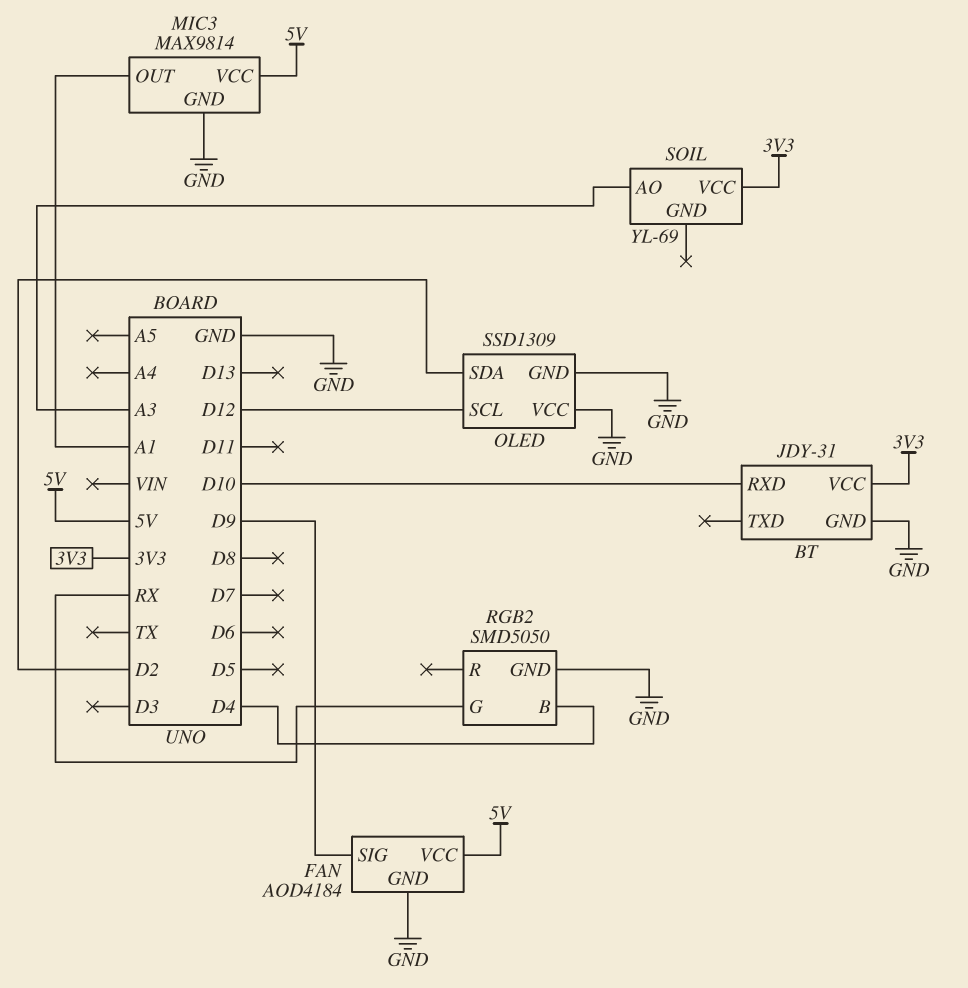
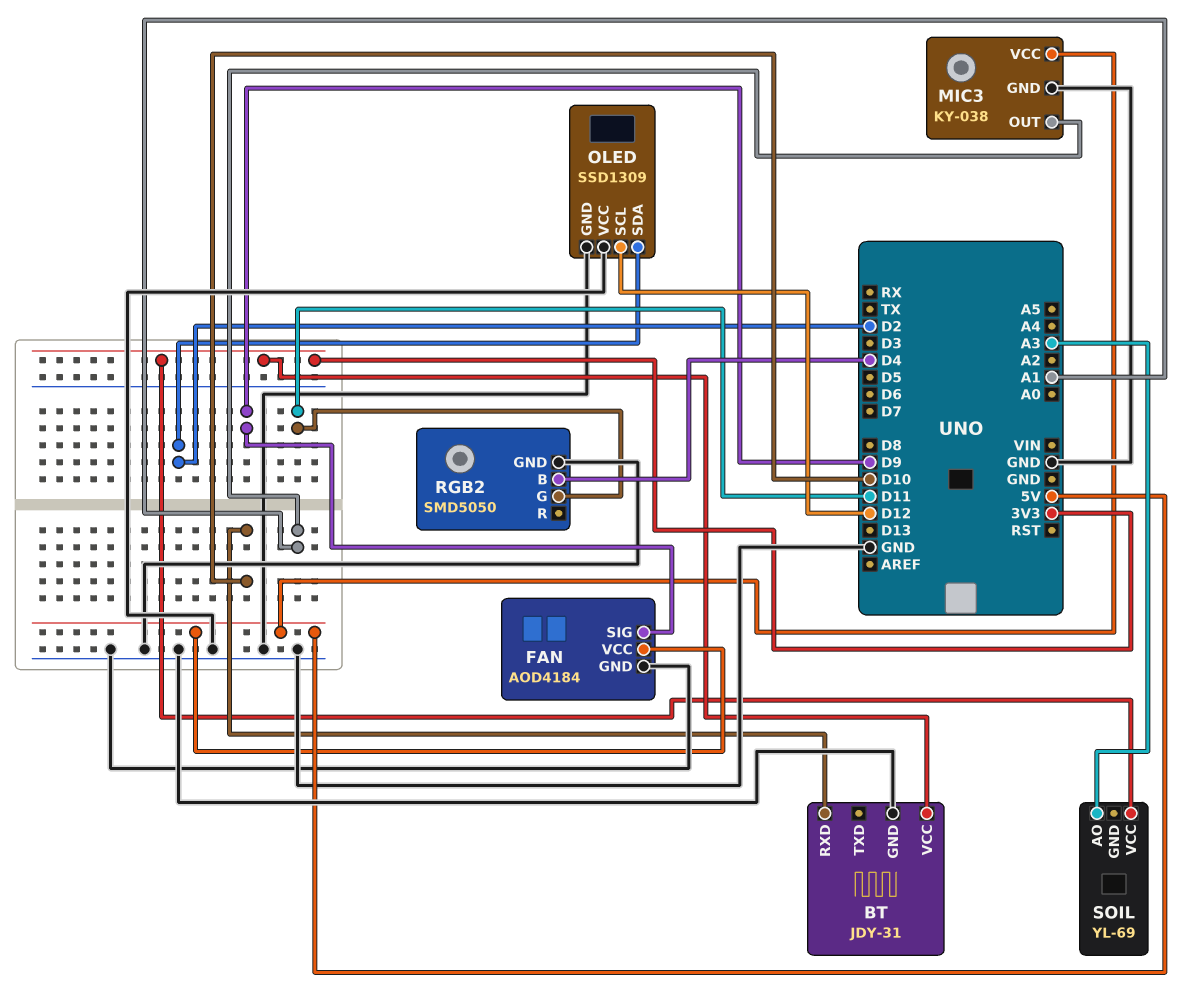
MIC3: MAX9814 -> KY-038
RGB2 pin G: RX -> D11

